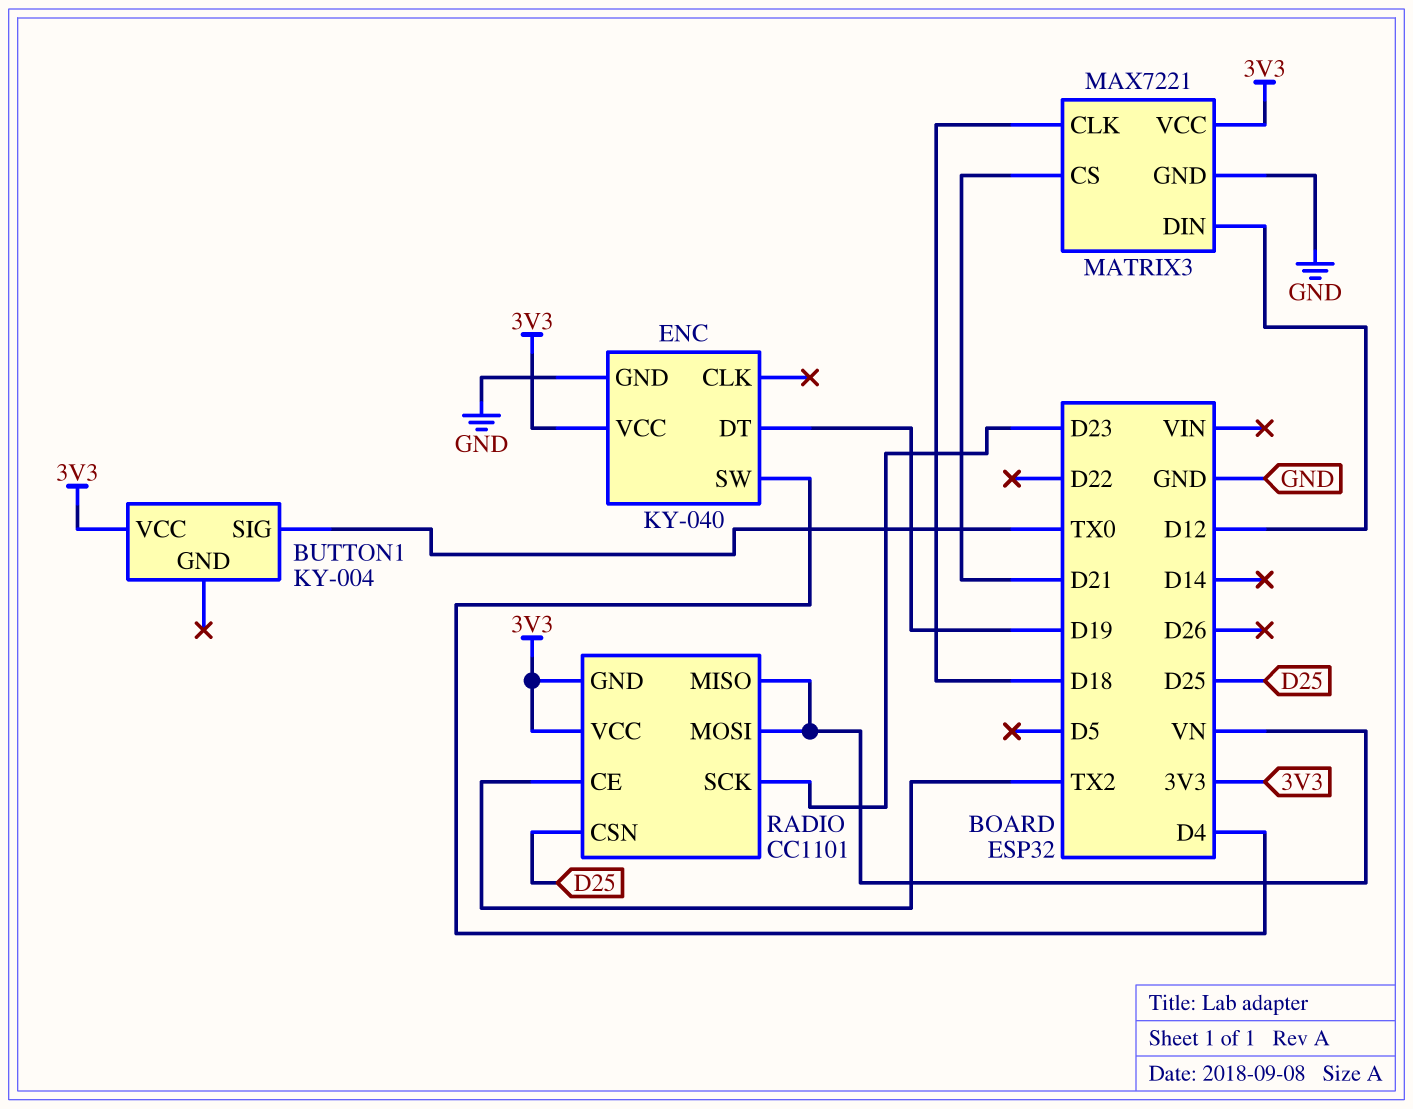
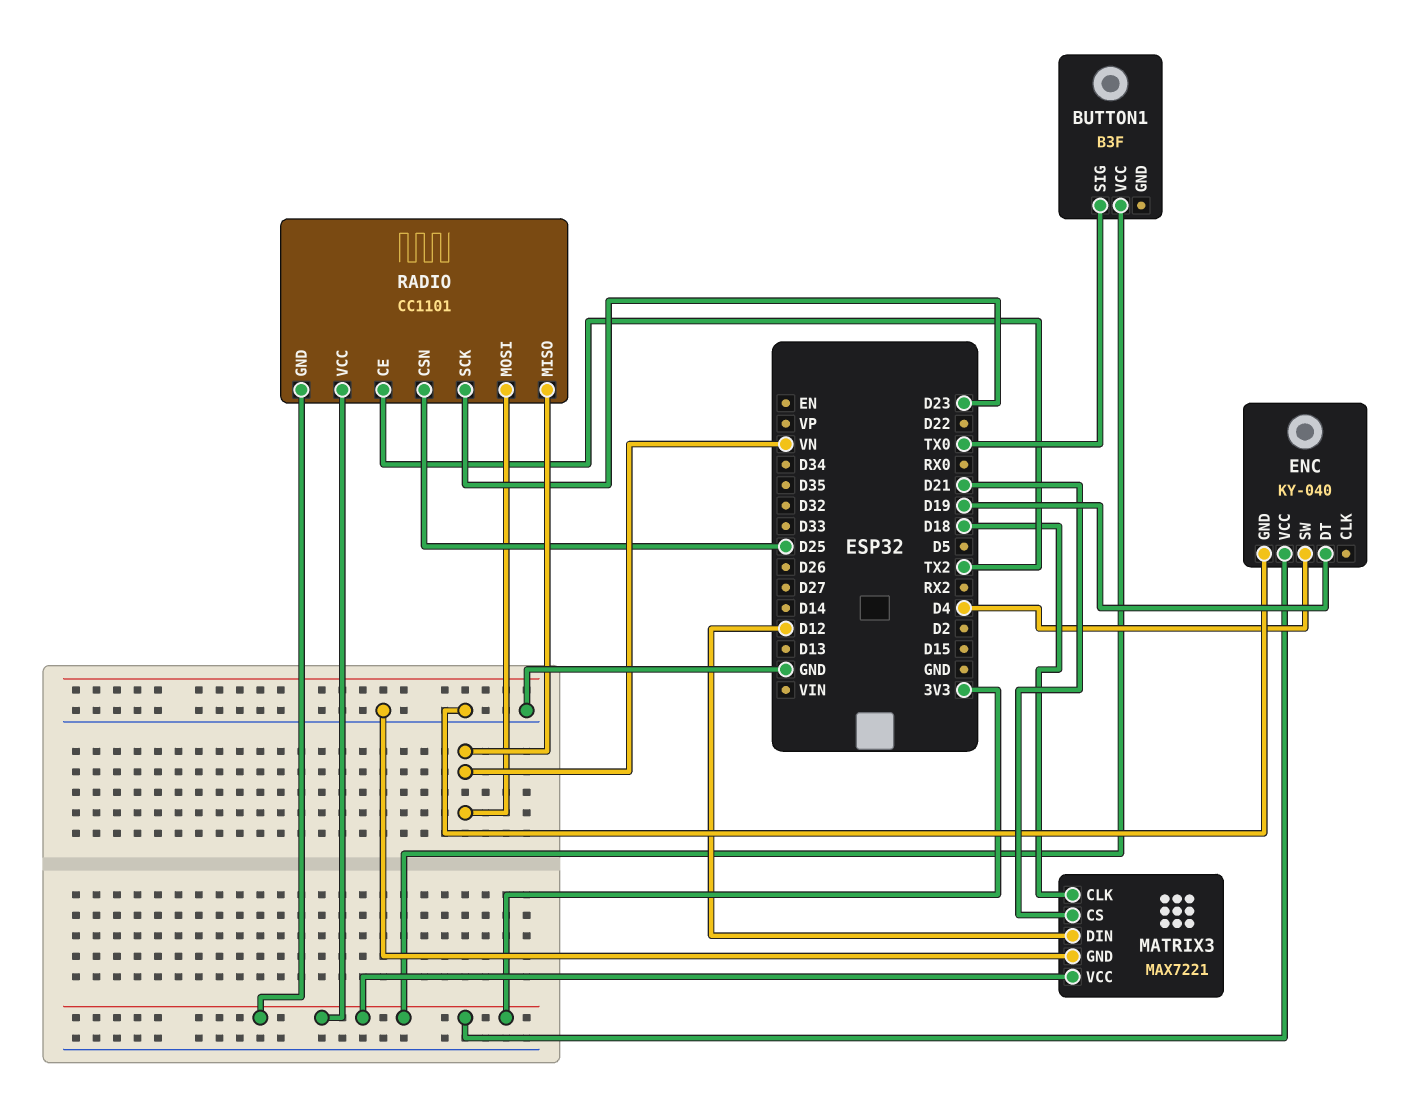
BUTTON1: KY-004 -> B3F

